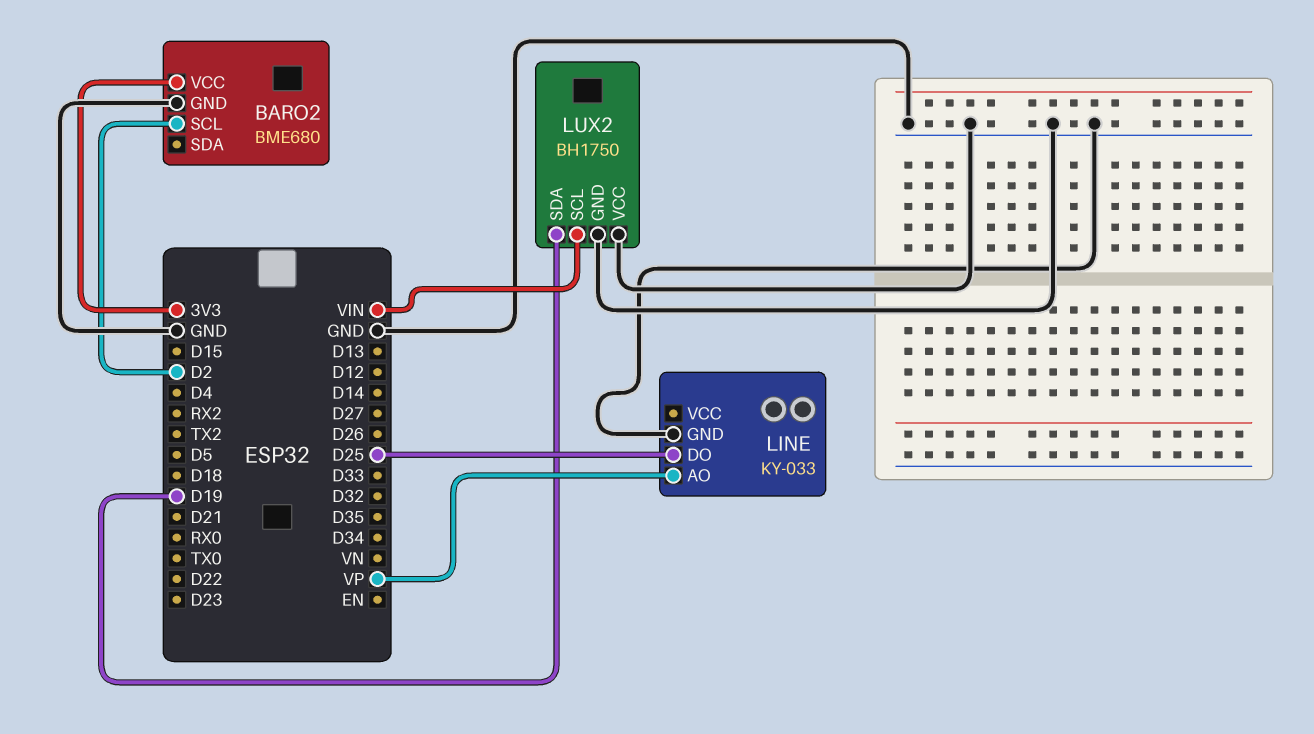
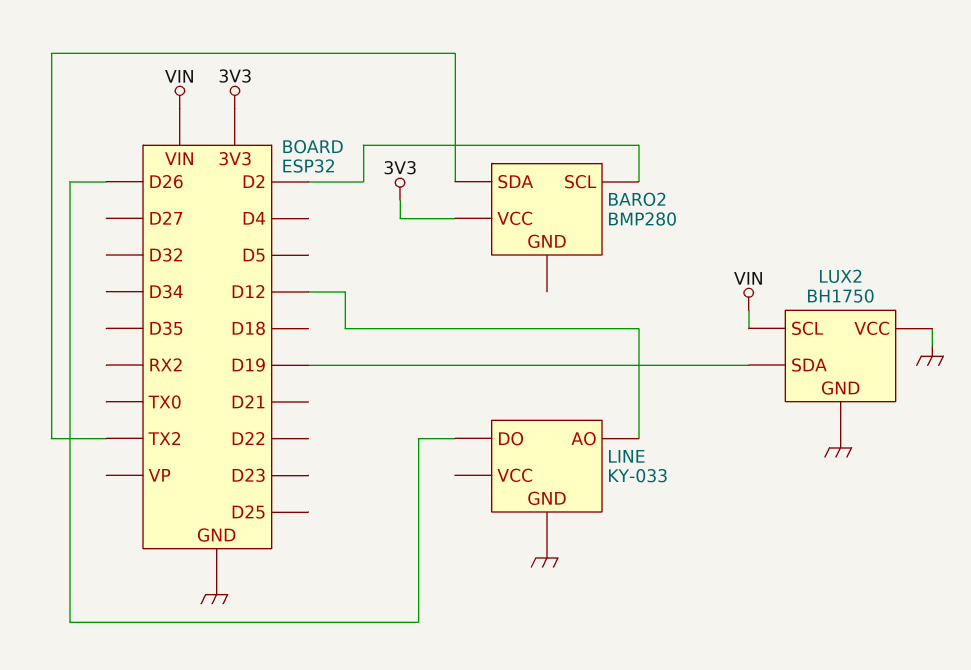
BARO2: BME680 -> BMP280
BARO2 pin GND: GND -> none
BARO2 pin SDA: none -> TX2
LINE pin AO: VP -> D12
LINE pin DO: D25 -> D26

